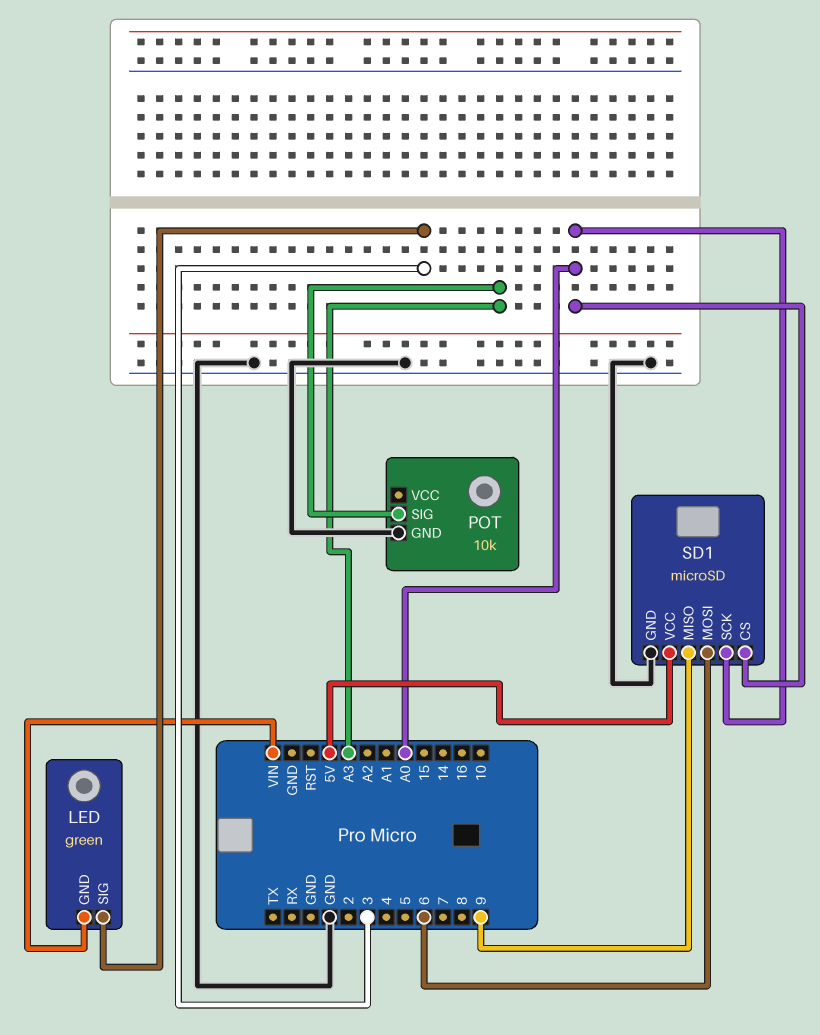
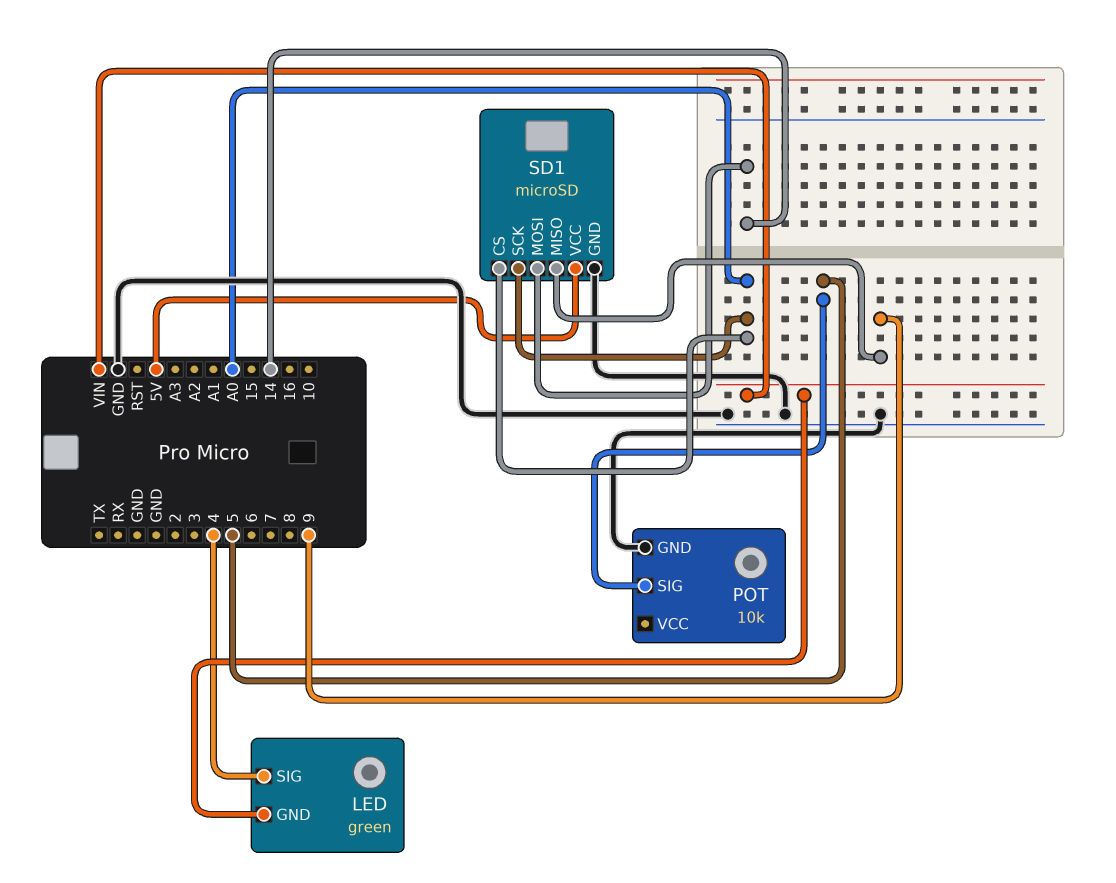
LED pin SIG: 3 -> 4
POT pin SIG: A3 -> 5
SD1 pin MOSI: 6 -> 14

